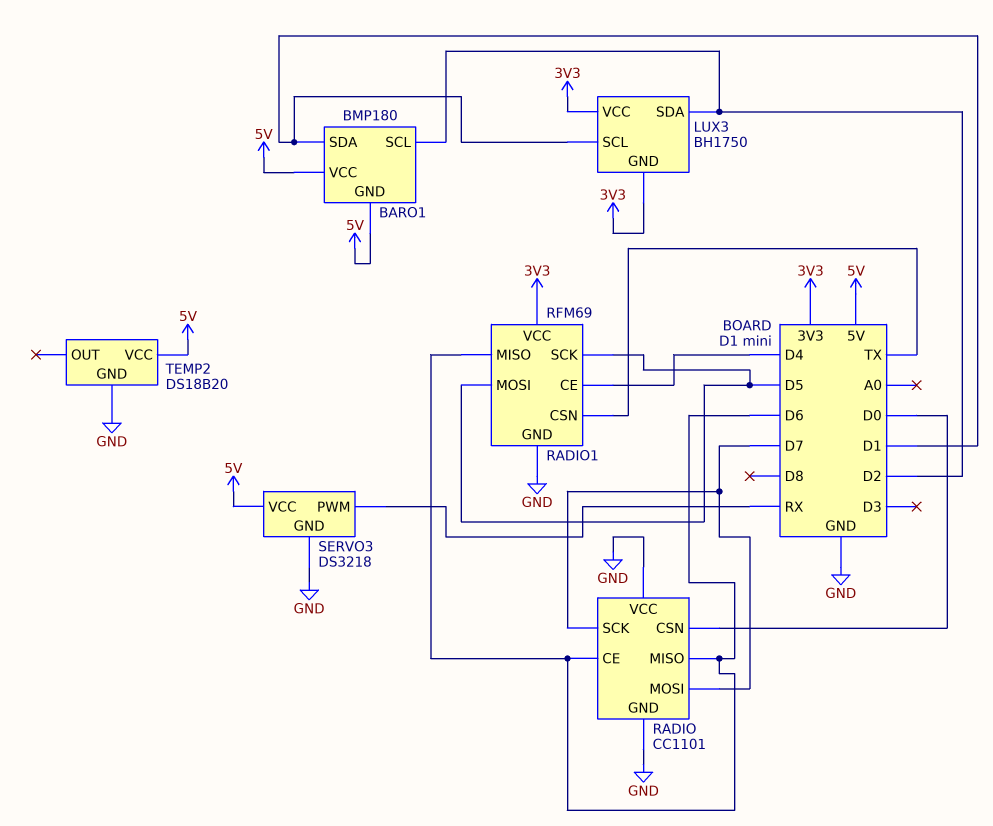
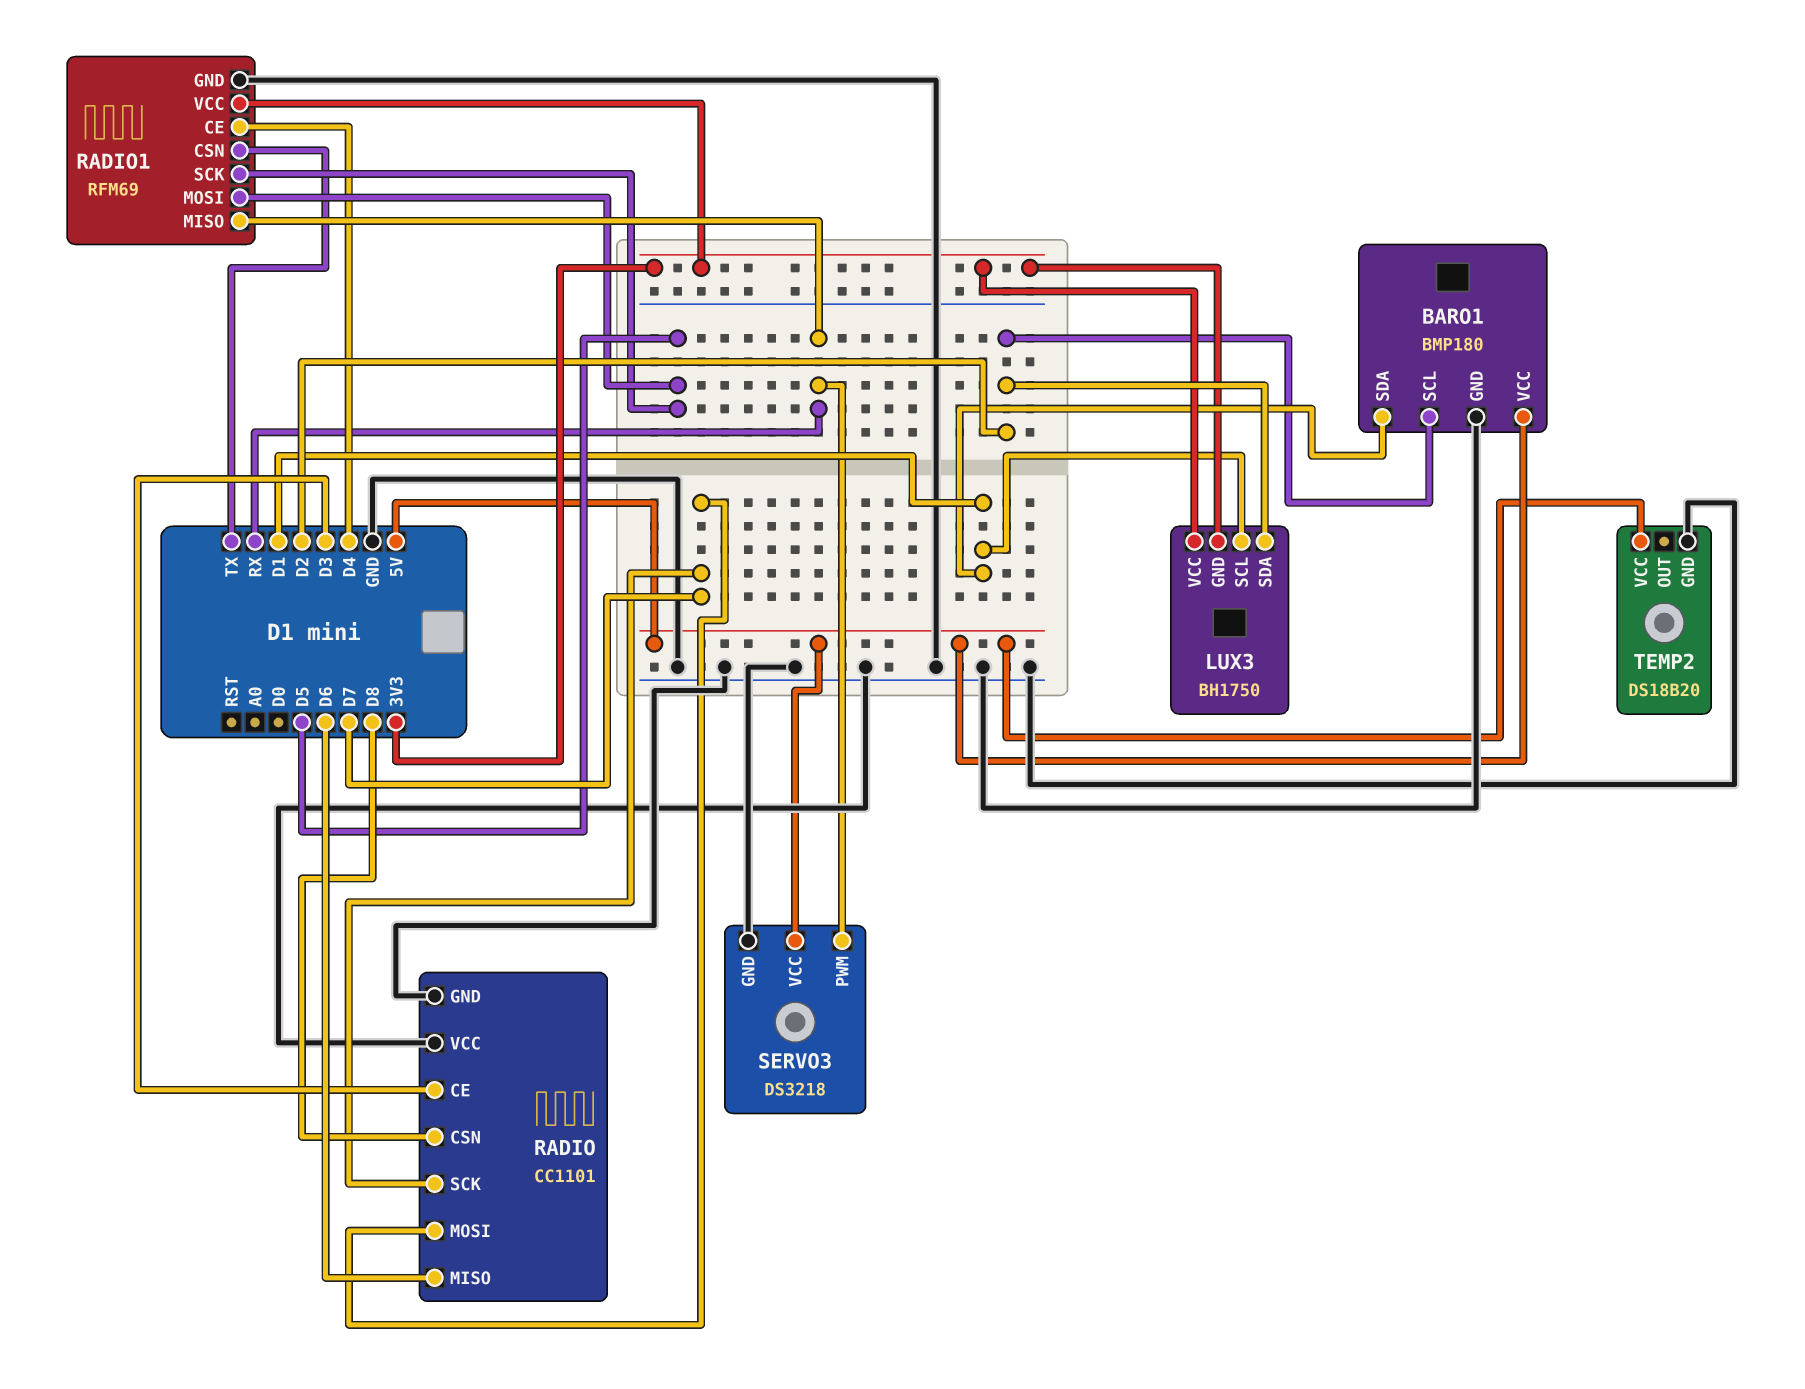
BARO1 pin GND: 5V -> GND
RADIO pin CE: D6 -> D3
RADIO pin CSN: D0 -> D8
RADIO1 pin MISO: D6 -> RX

